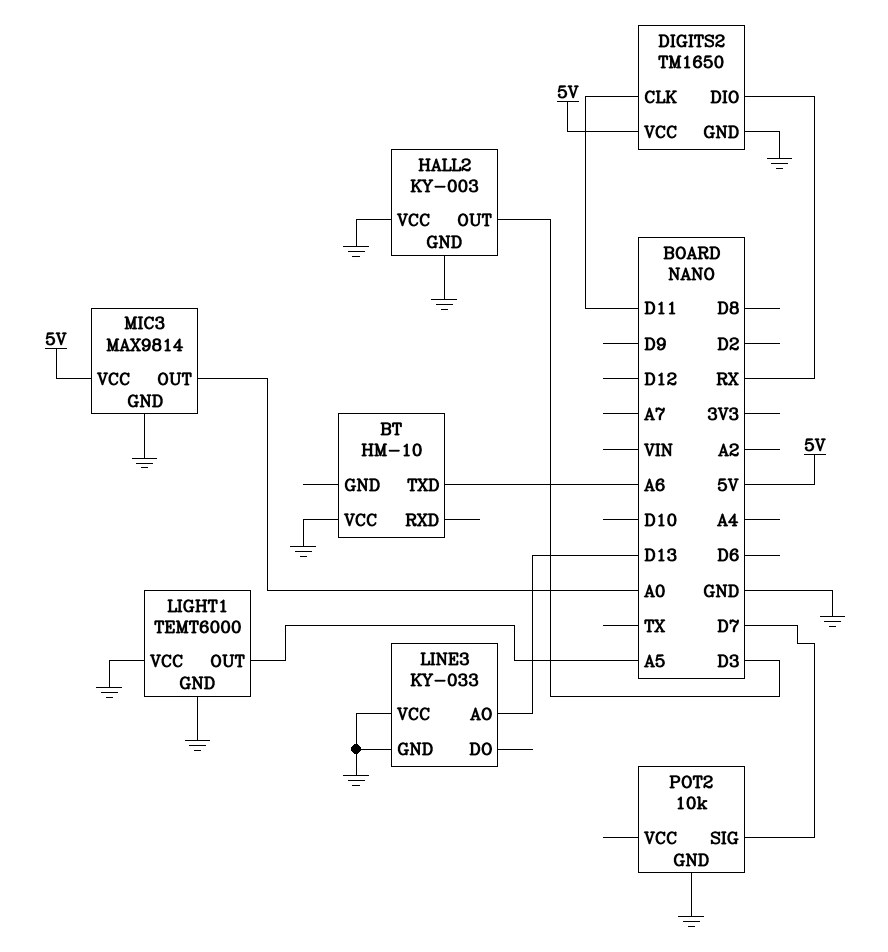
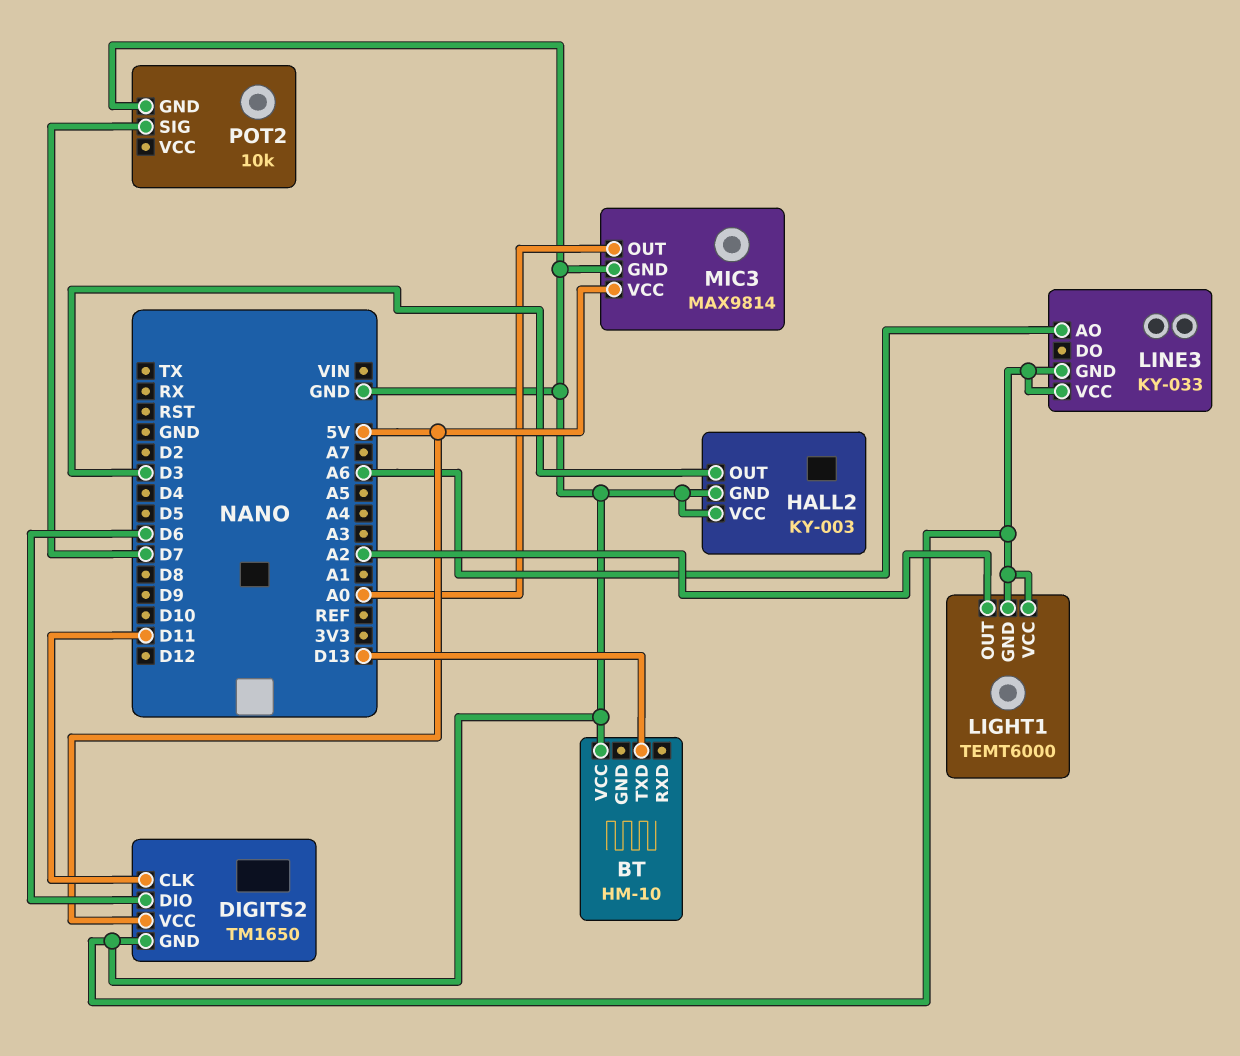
BT pin TXD: A6 -> D13
DIGITS2 pin DIO: RX -> D6
LIGHT1 pin OUT: A5 -> A2
LINE3 pin AO: D13 -> A6

